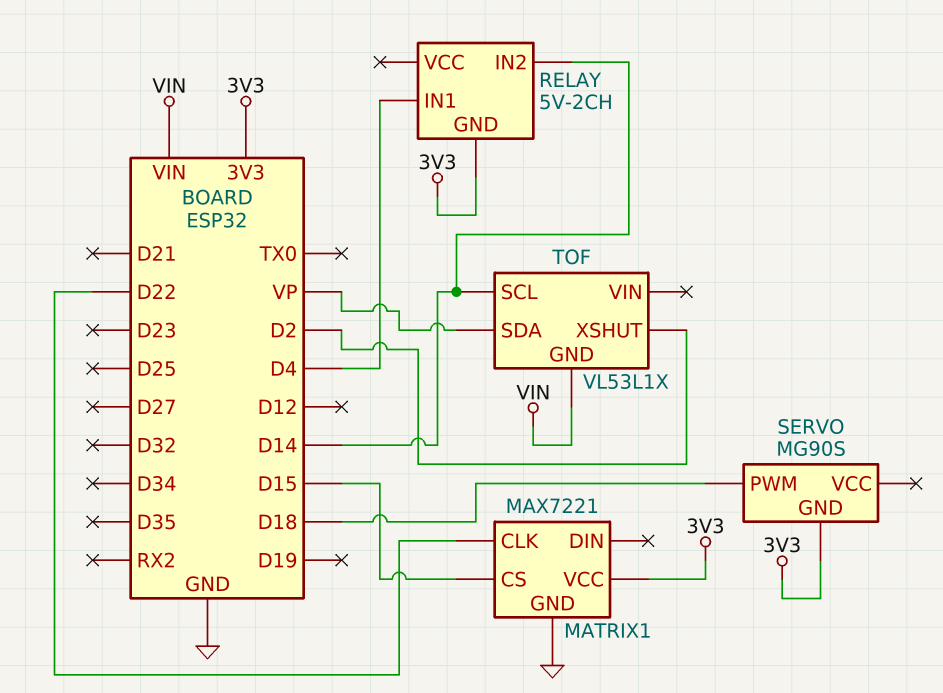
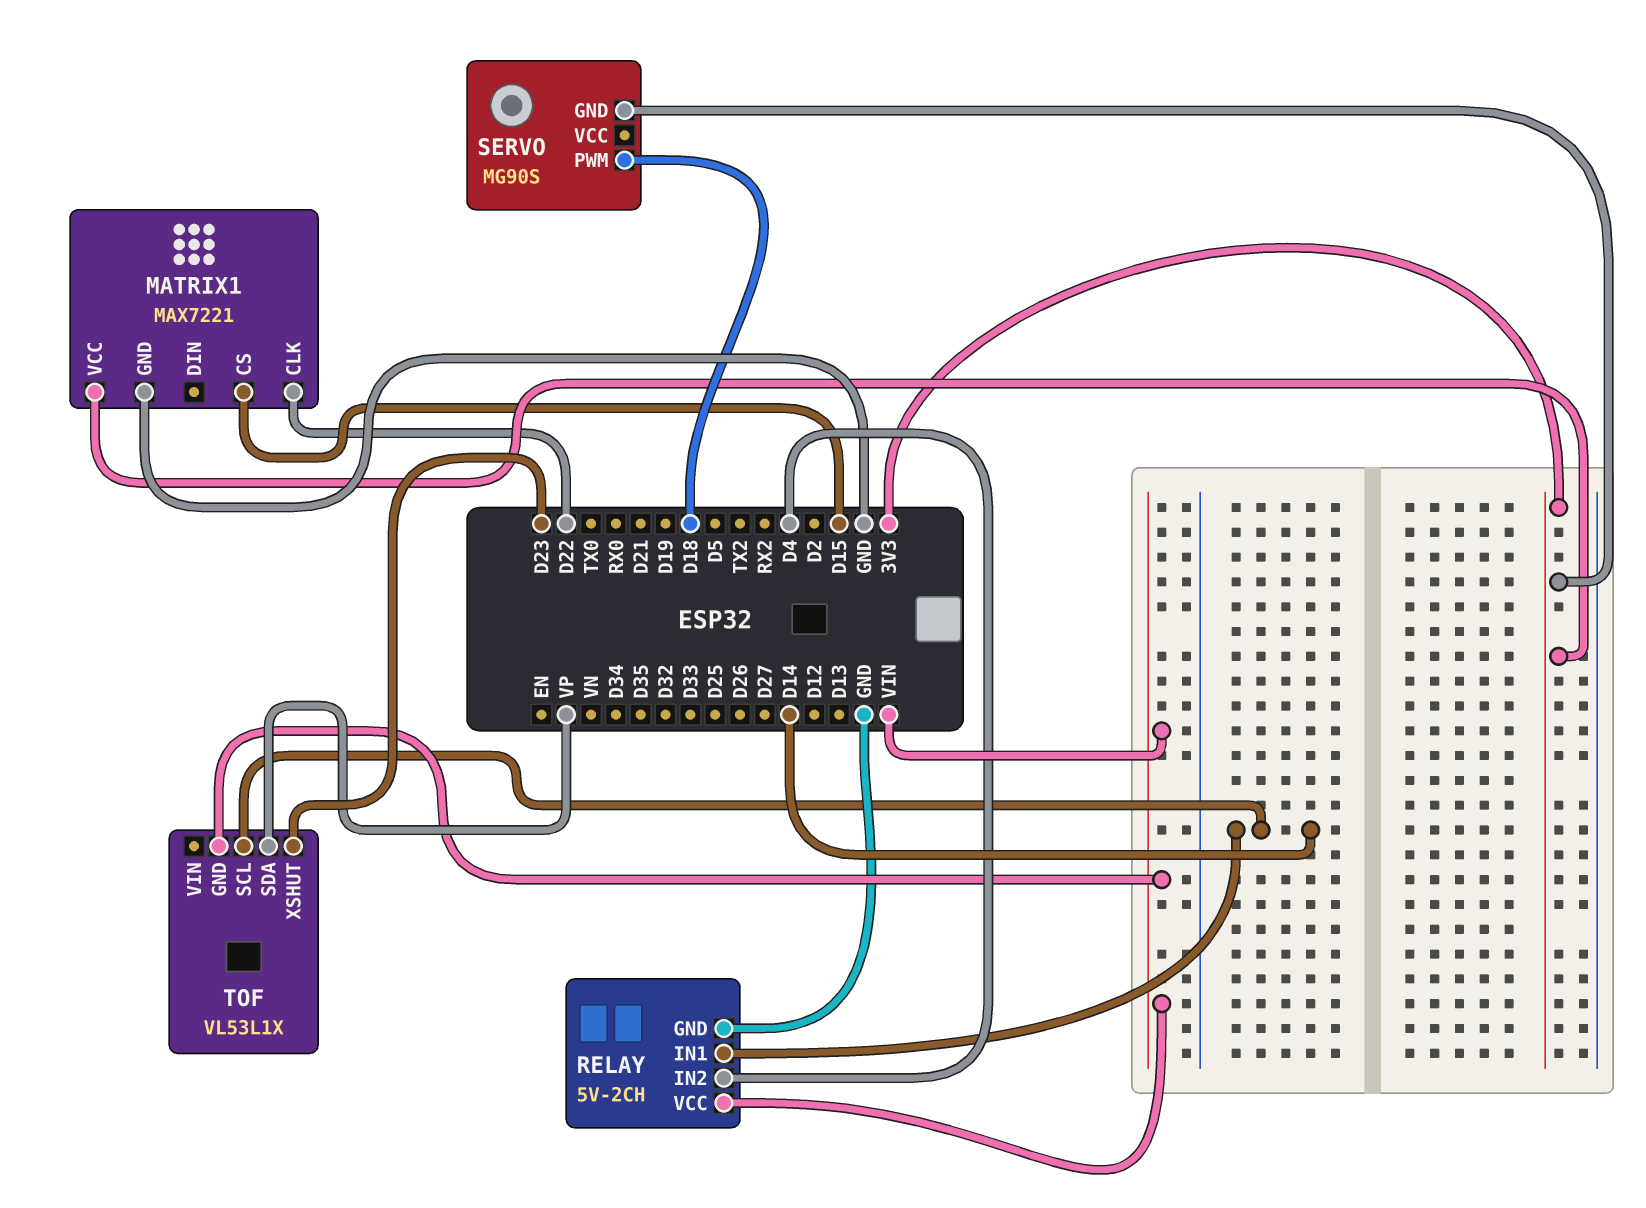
RELAY pin GND: 3V3 -> GND
RELAY pin IN1: D4 -> D14
RELAY pin IN2: D14 -> D4
RELAY pin VCC: none -> VIN
TOF pin XSHUT: D2 -> D23

